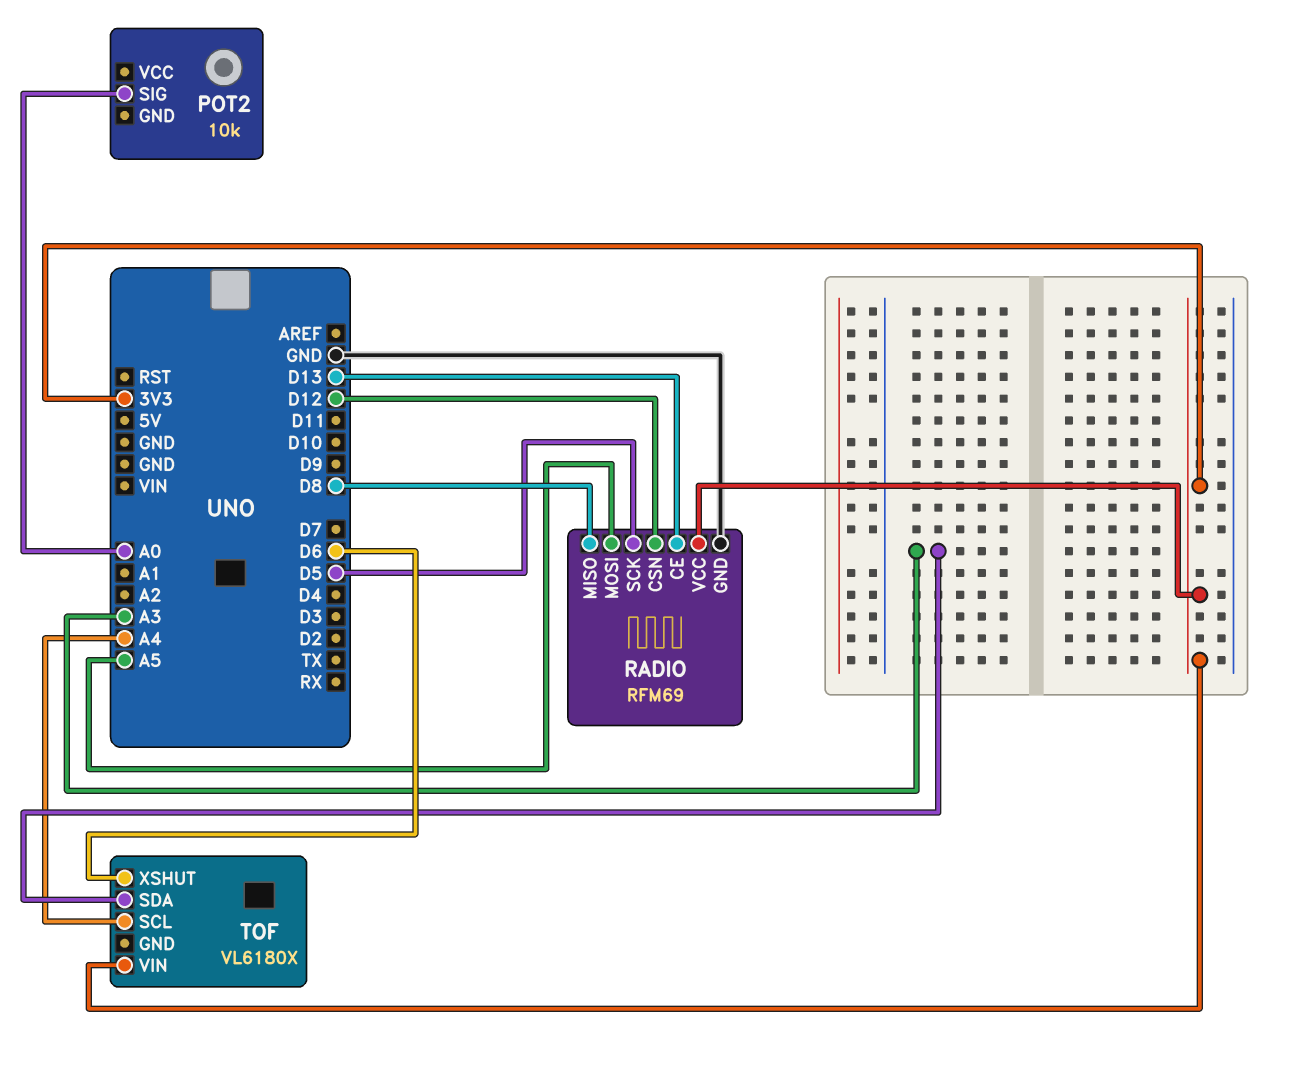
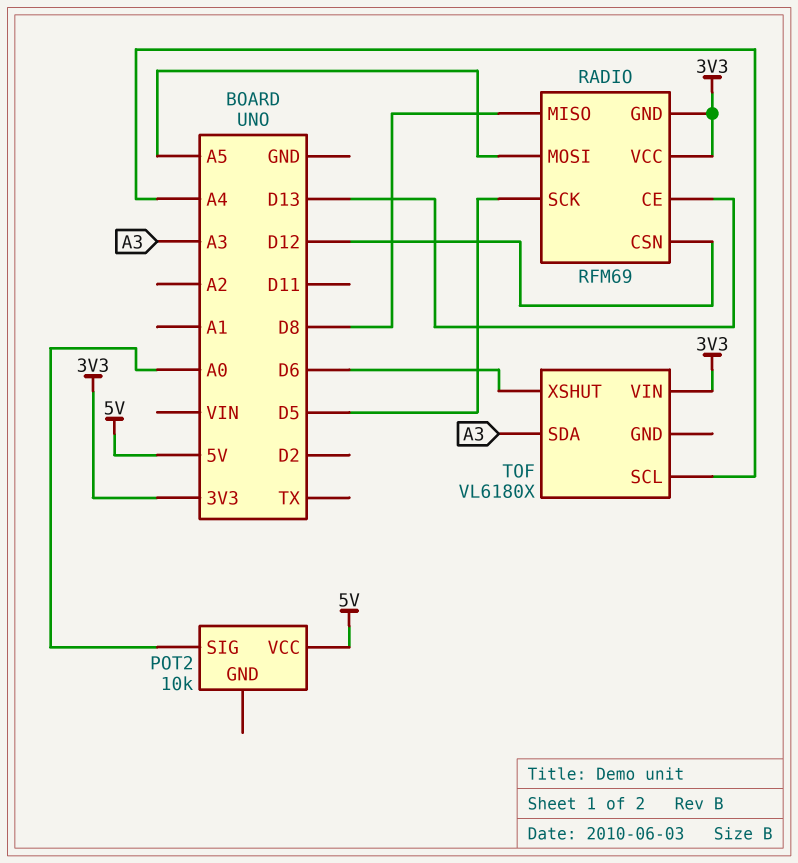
POT2 pin VCC: none -> 5V
RADIO pin GND: GND -> 3V3

